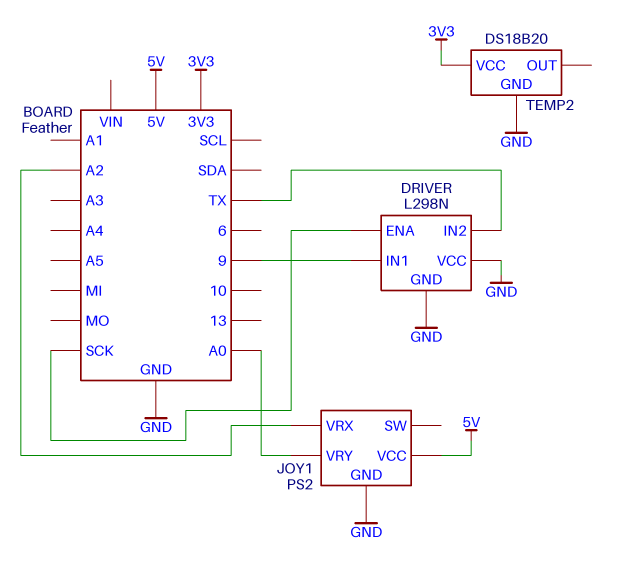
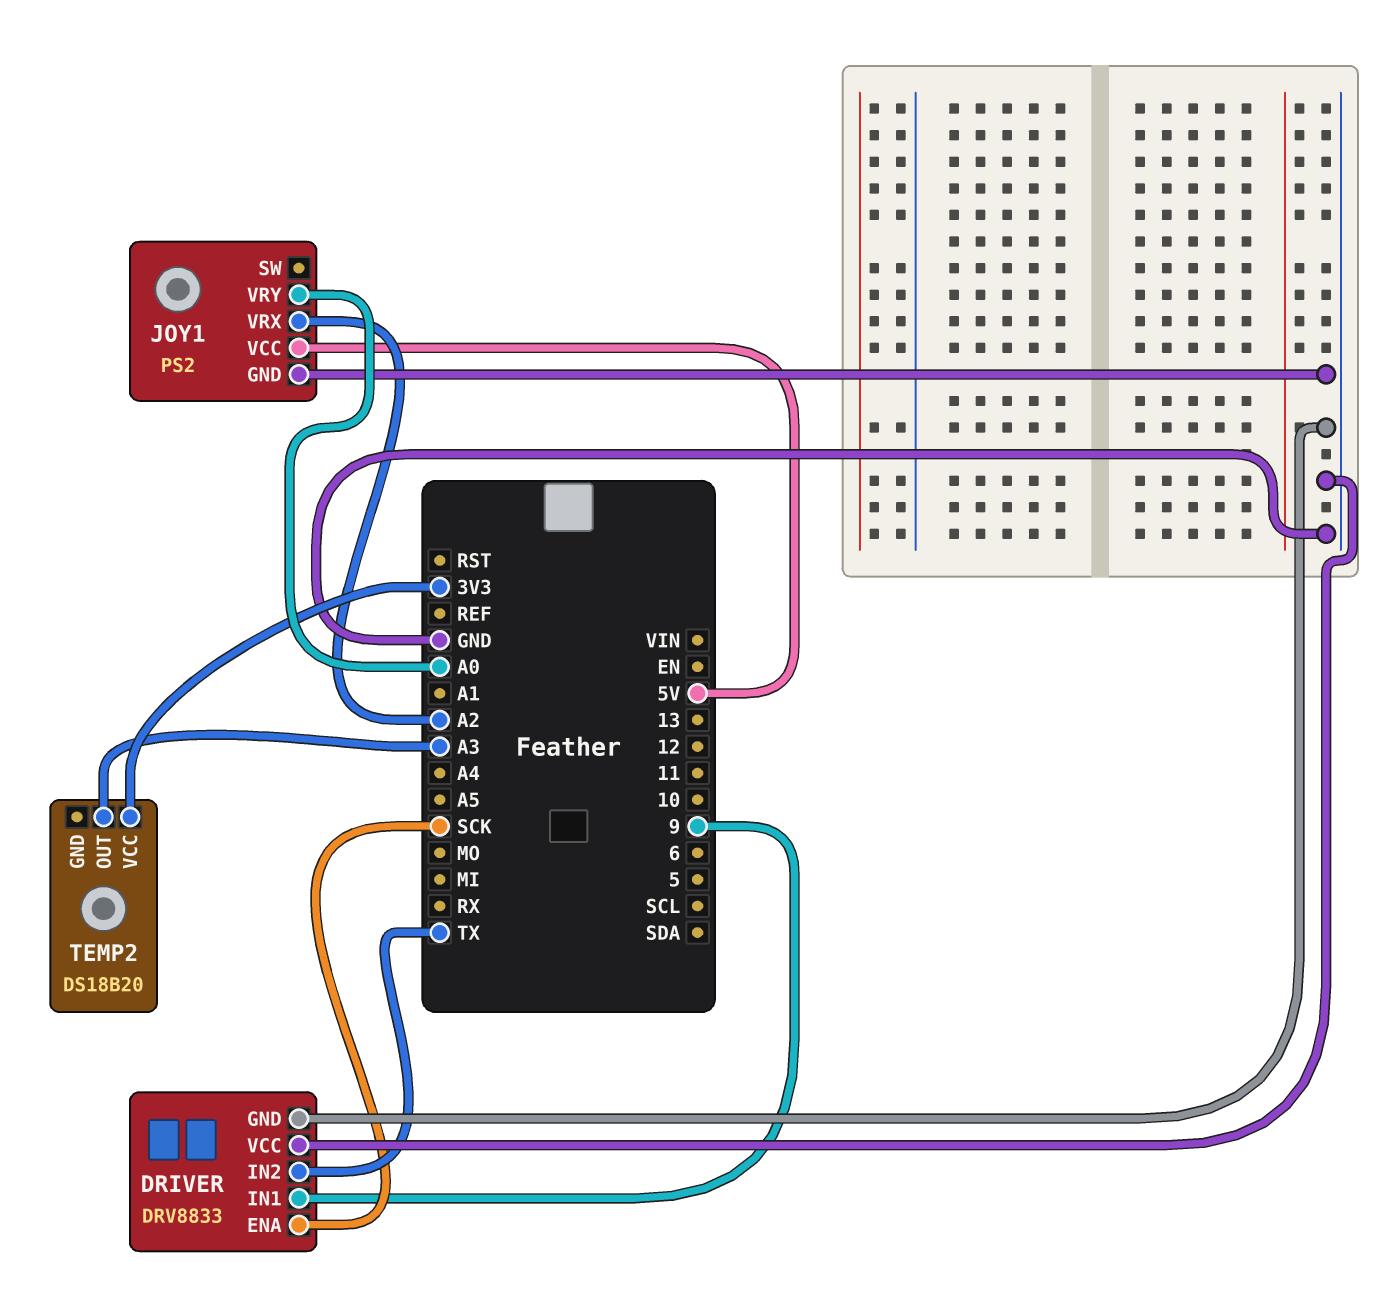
DRIVER: L298N -> DRV8833
TEMP2 pin GND: GND -> none
TEMP2 pin OUT: none -> A3

